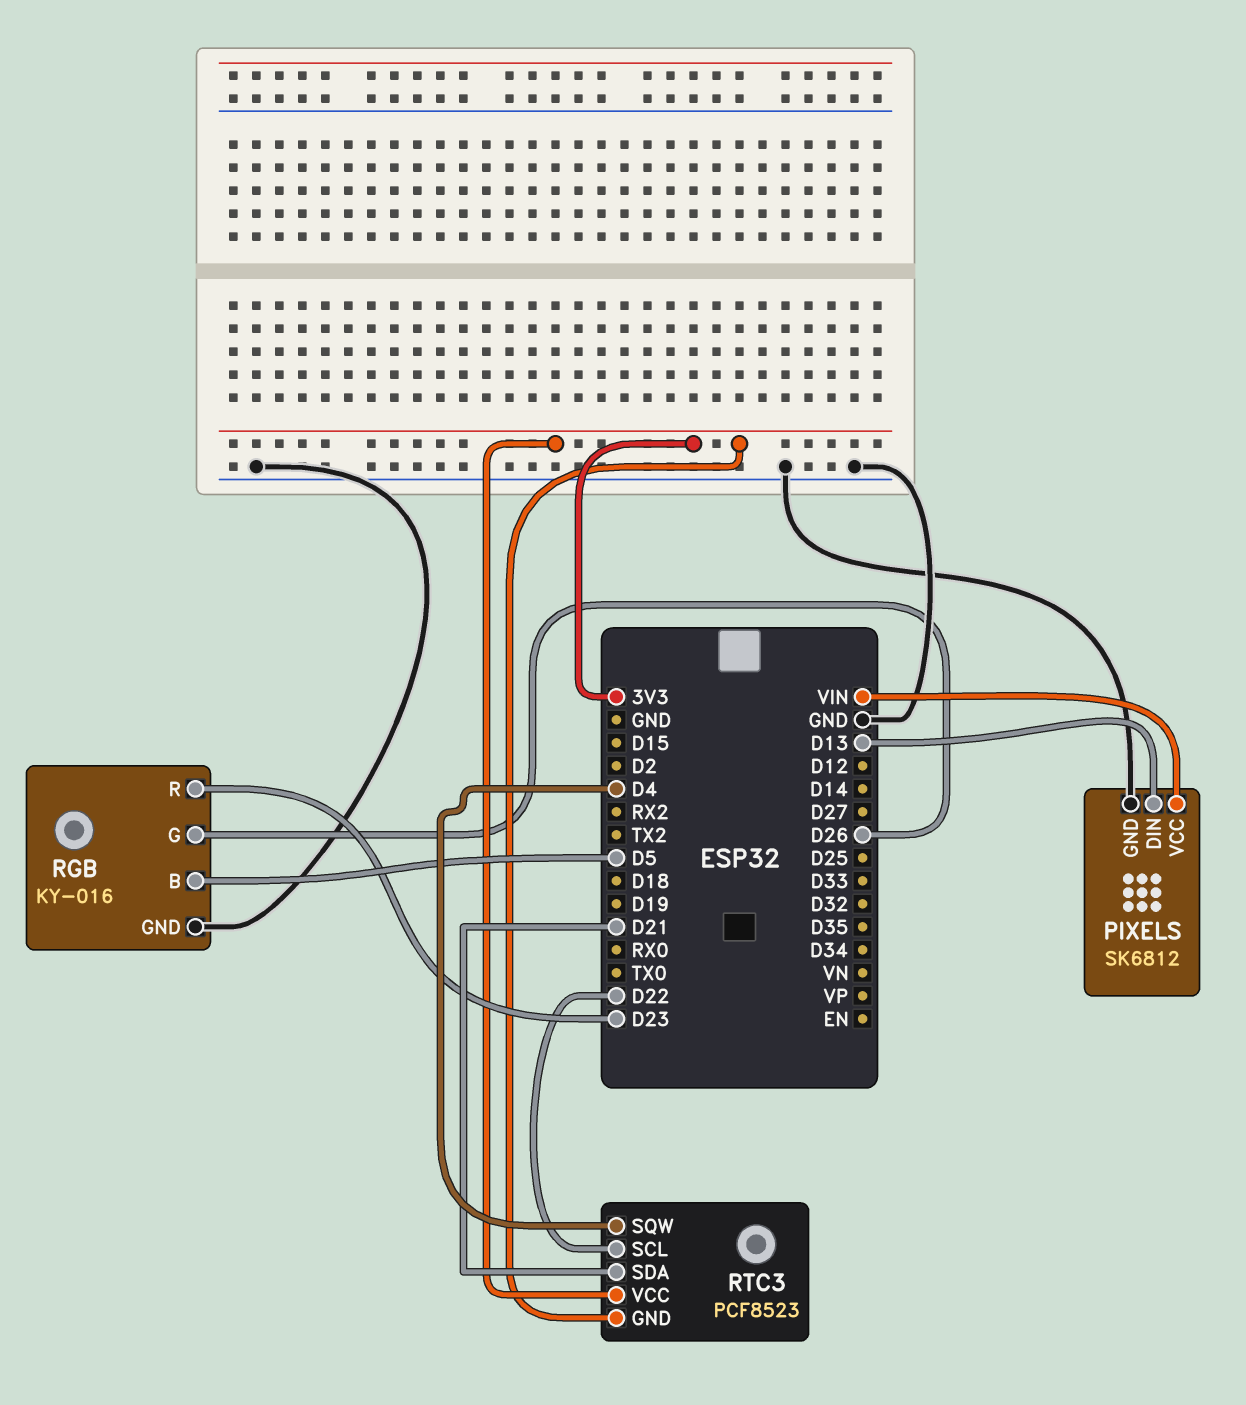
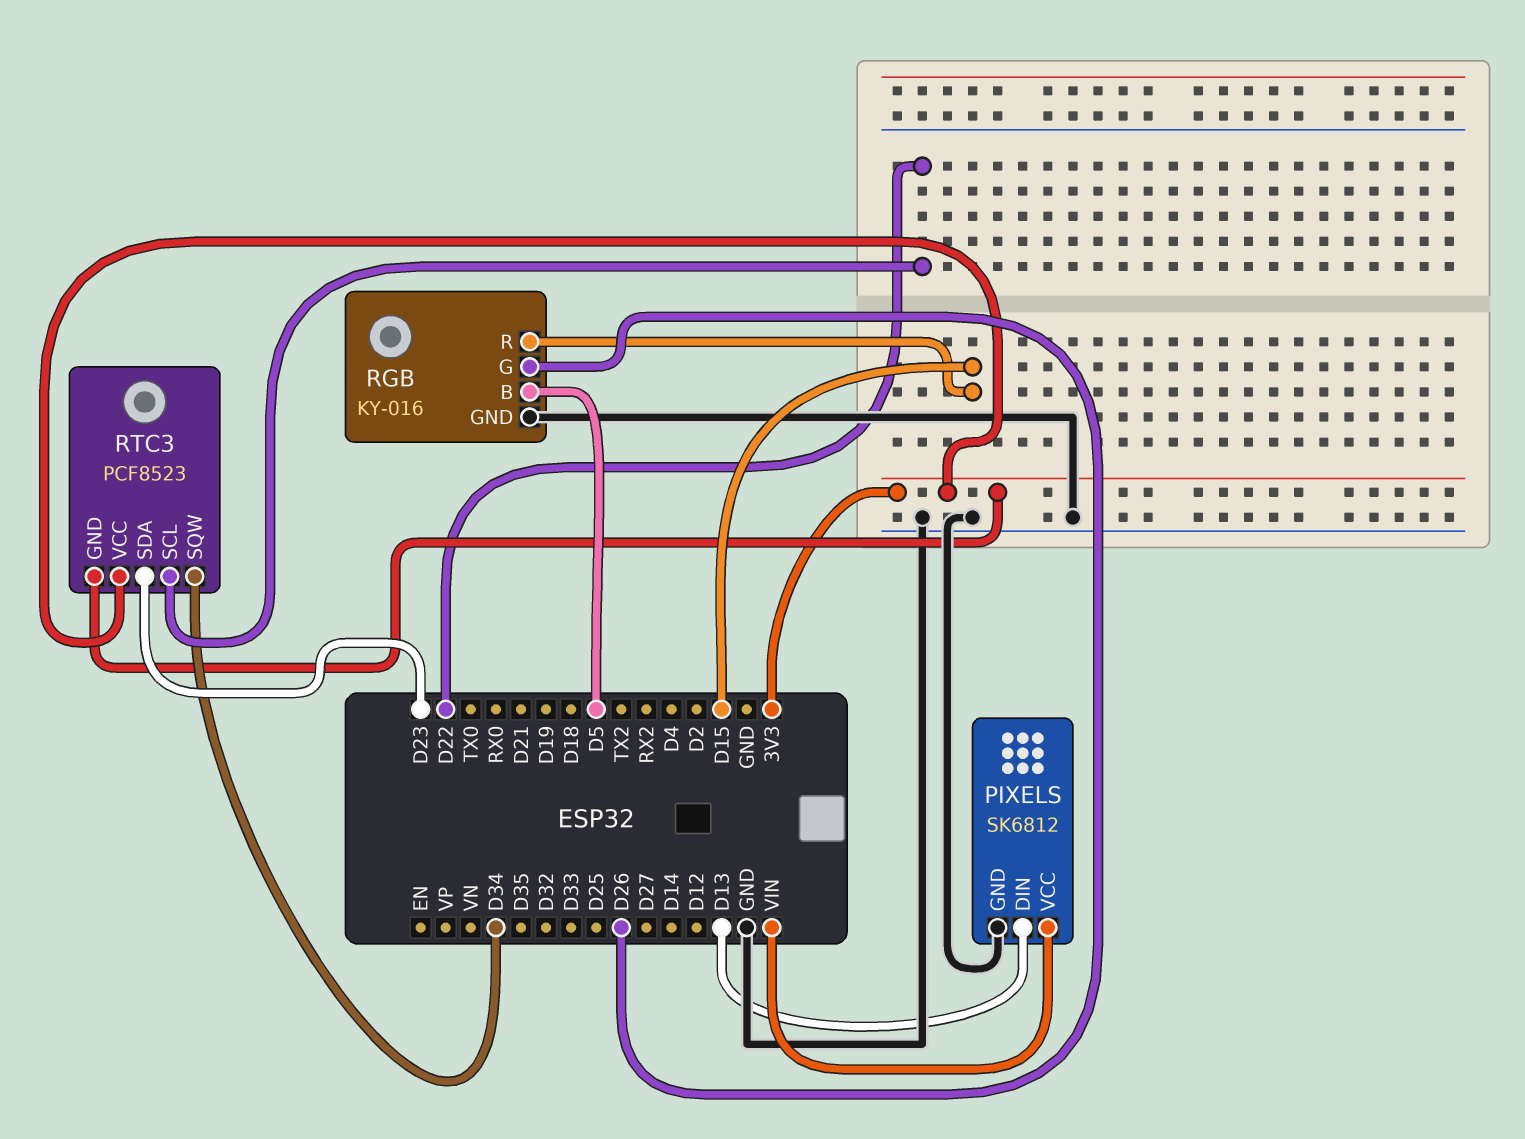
RGB pin R: D23 -> D15
RTC3 pin SDA: D21 -> D23
RTC3 pin SQW: D4 -> D34

